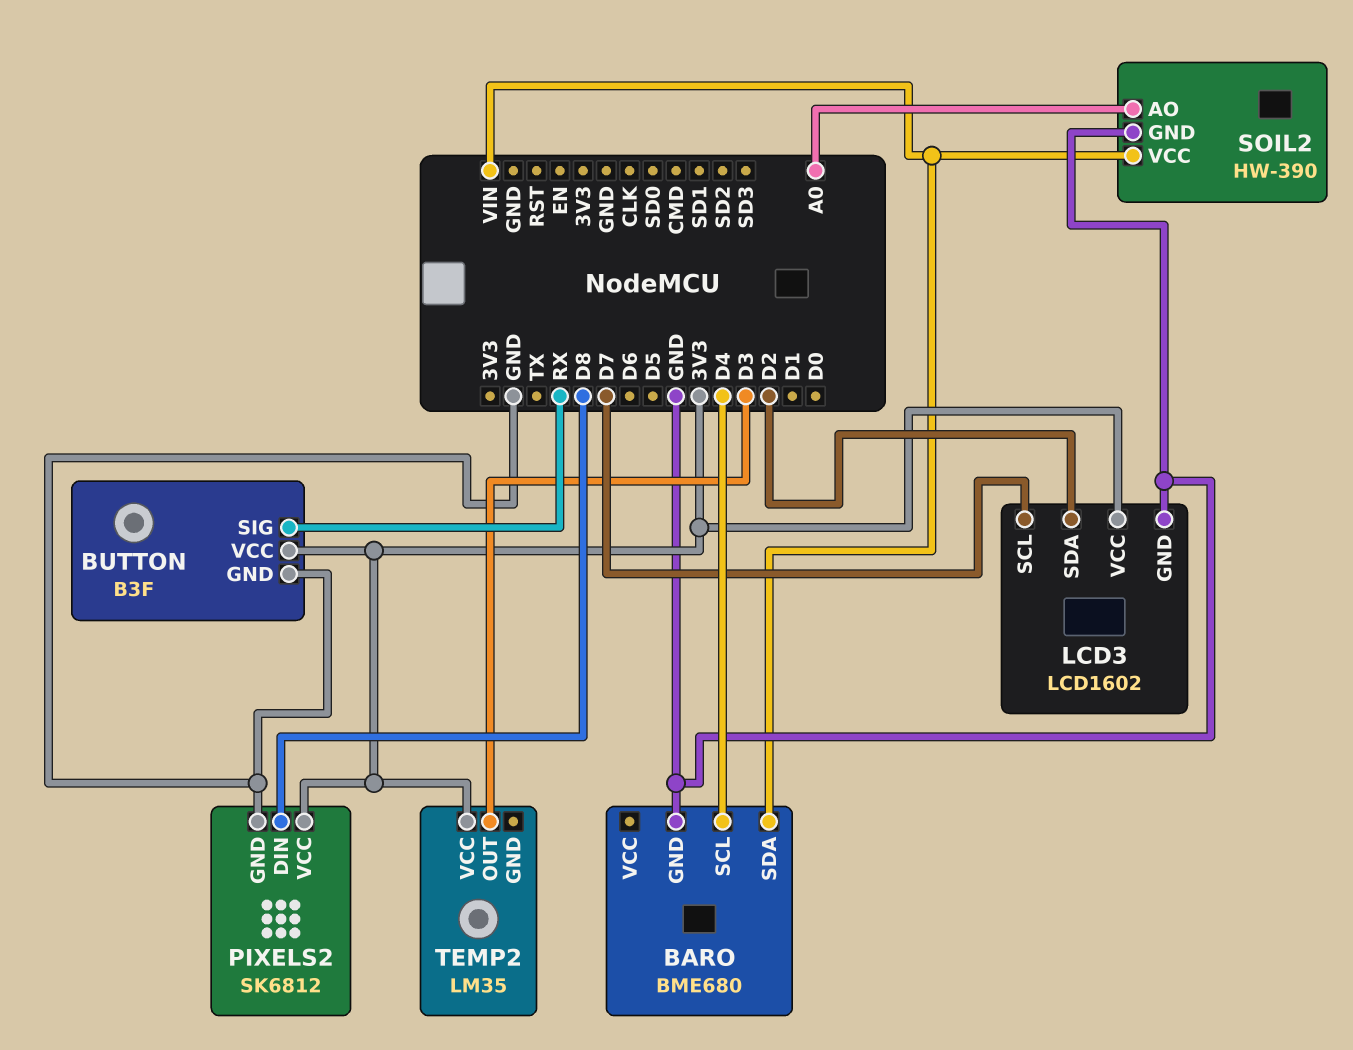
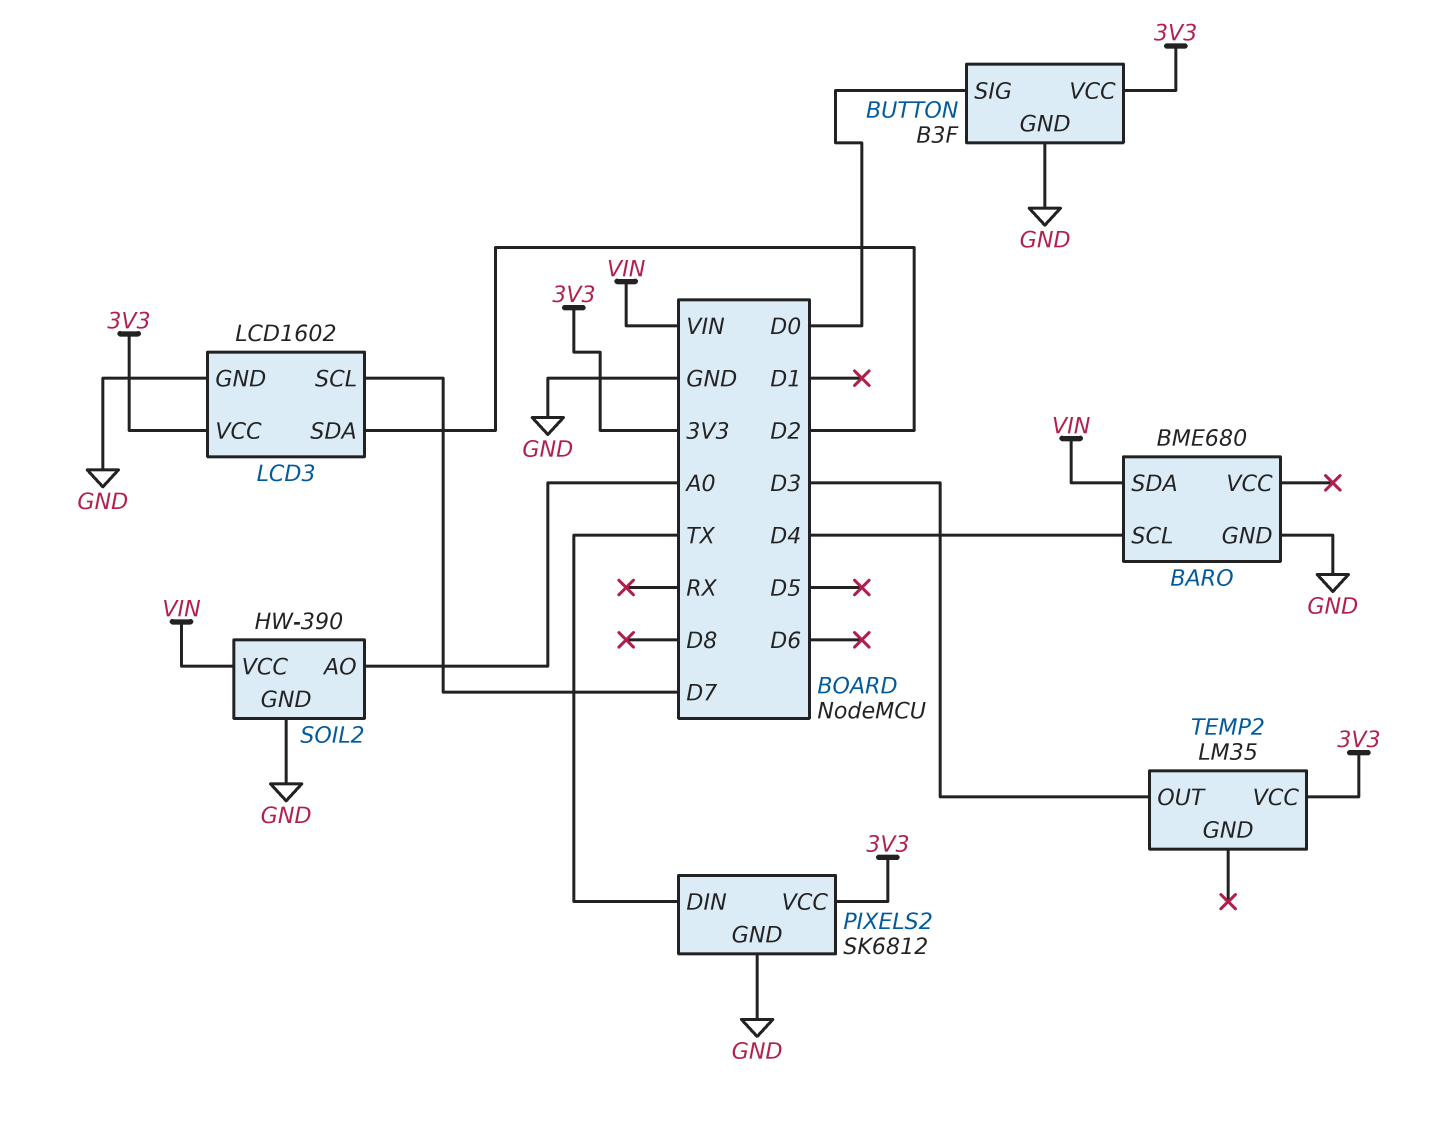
BUTTON pin SIG: RX -> D0
PIXELS2 pin DIN: D8 -> TX

